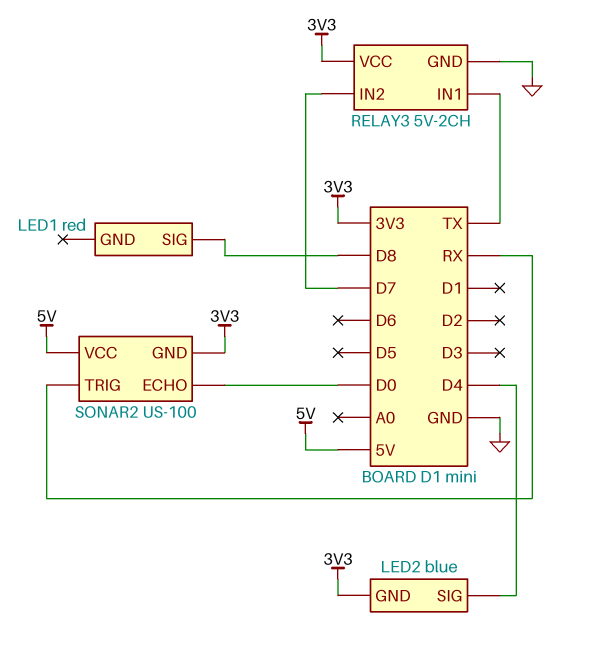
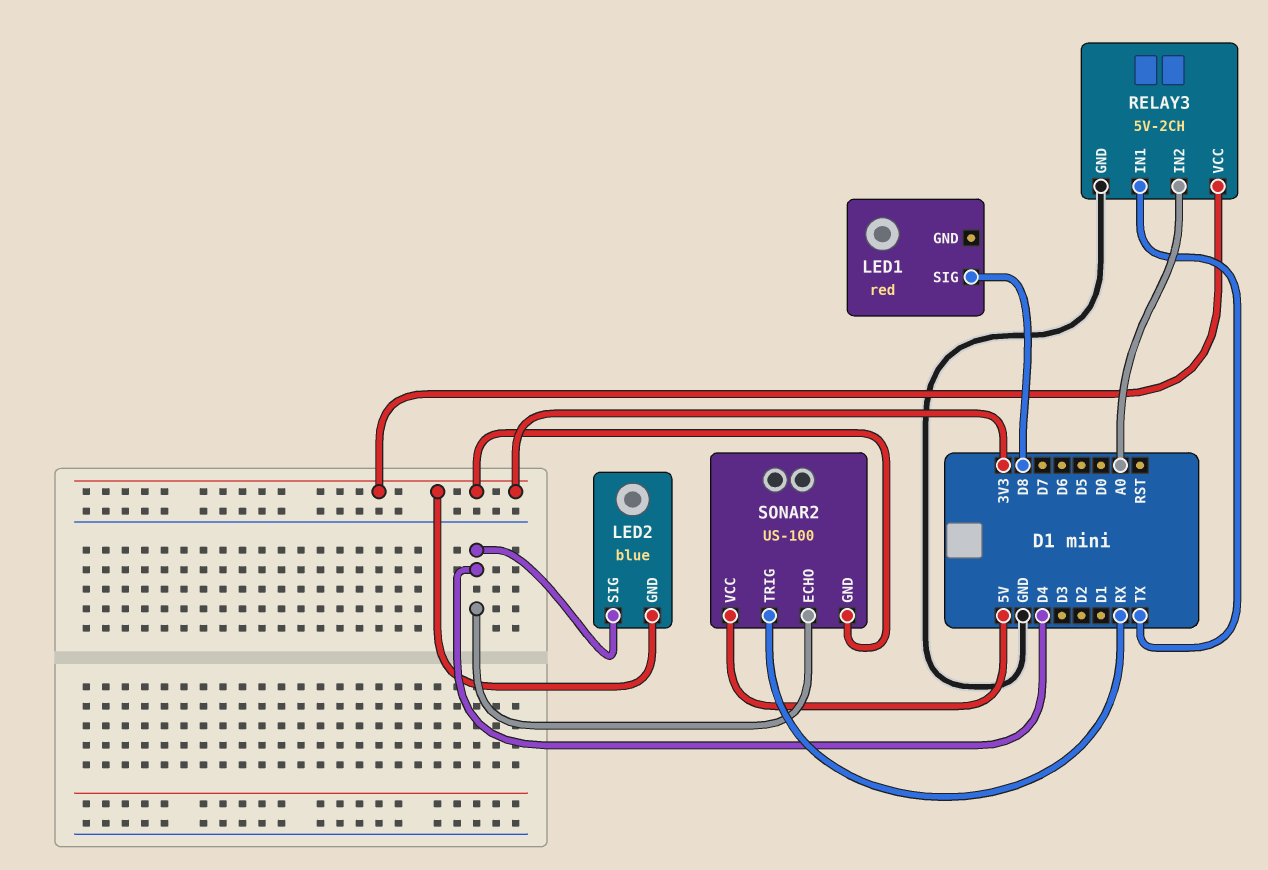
RELAY3 pin IN2: D7 -> A0
SONAR2 pin ECHO: D0 -> D4

